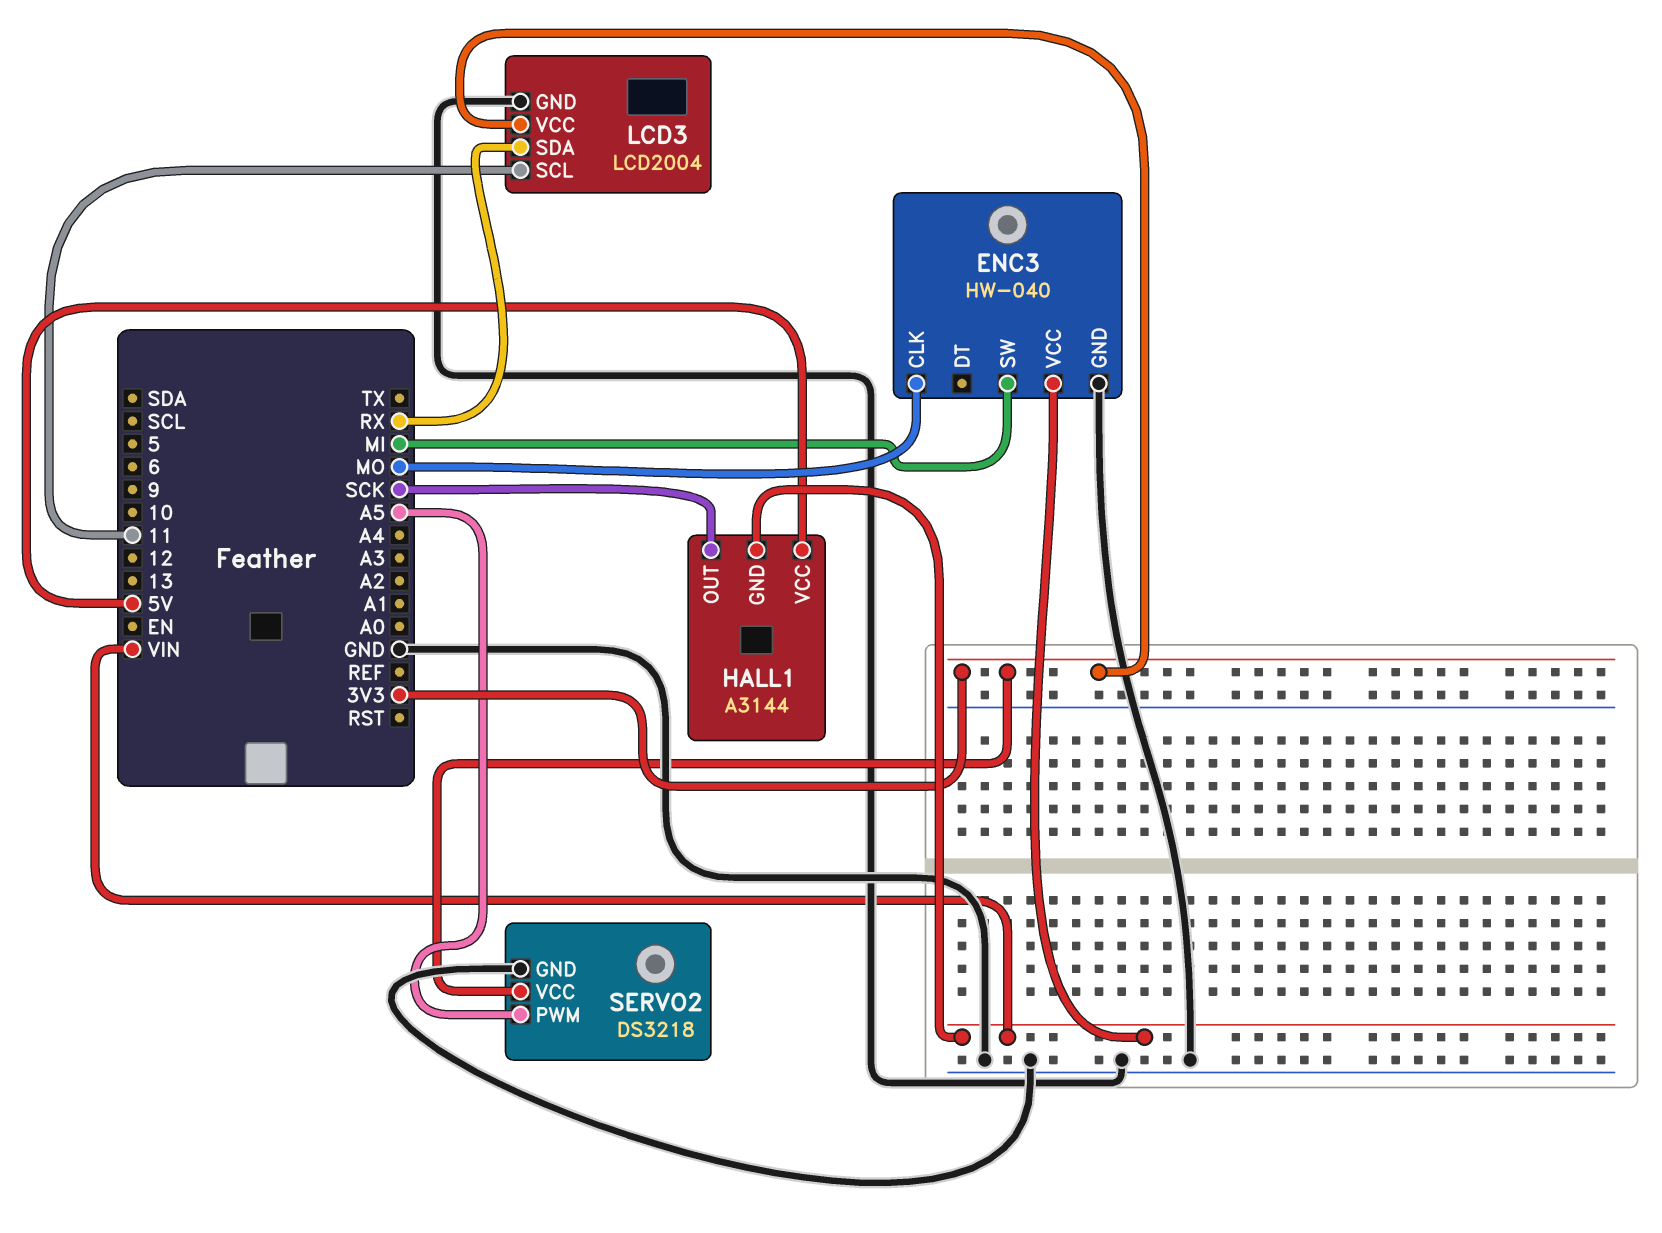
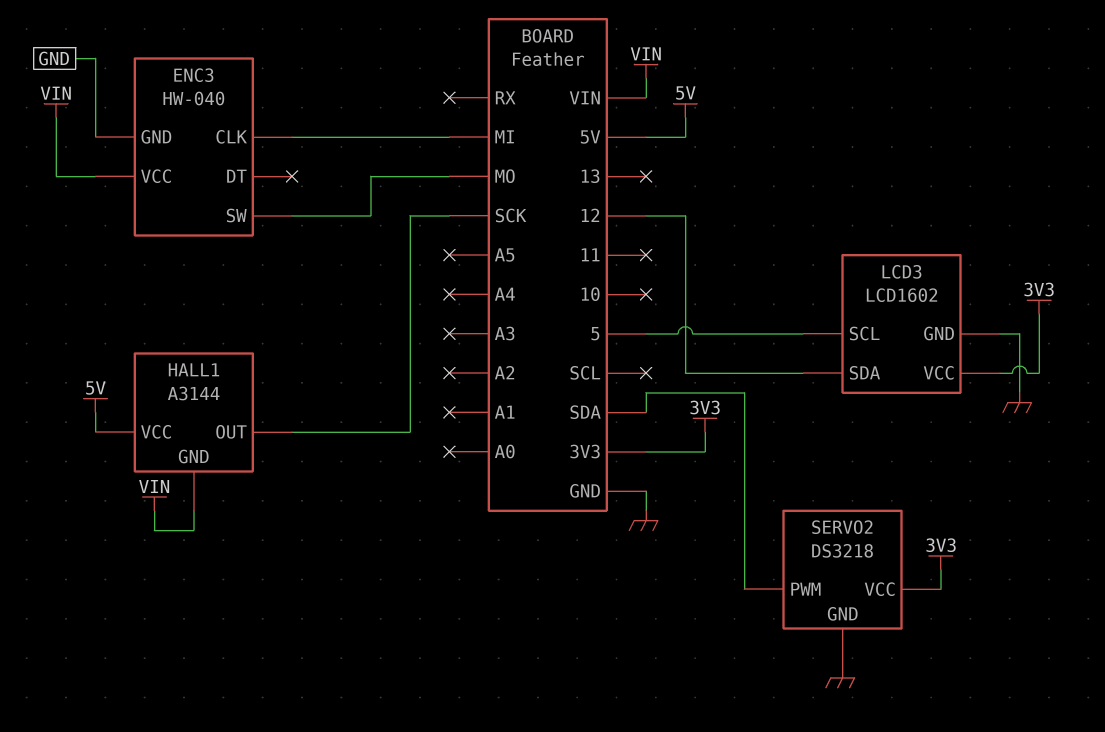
ENC3 pin CLK: MO -> MI
ENC3 pin SW: MI -> MO
LCD3: LCD2004 -> LCD1602
LCD3 pin SCL: 11 -> 5
LCD3 pin SDA: RX -> 12
SERVO2 pin PWM: A5 -> SDA

